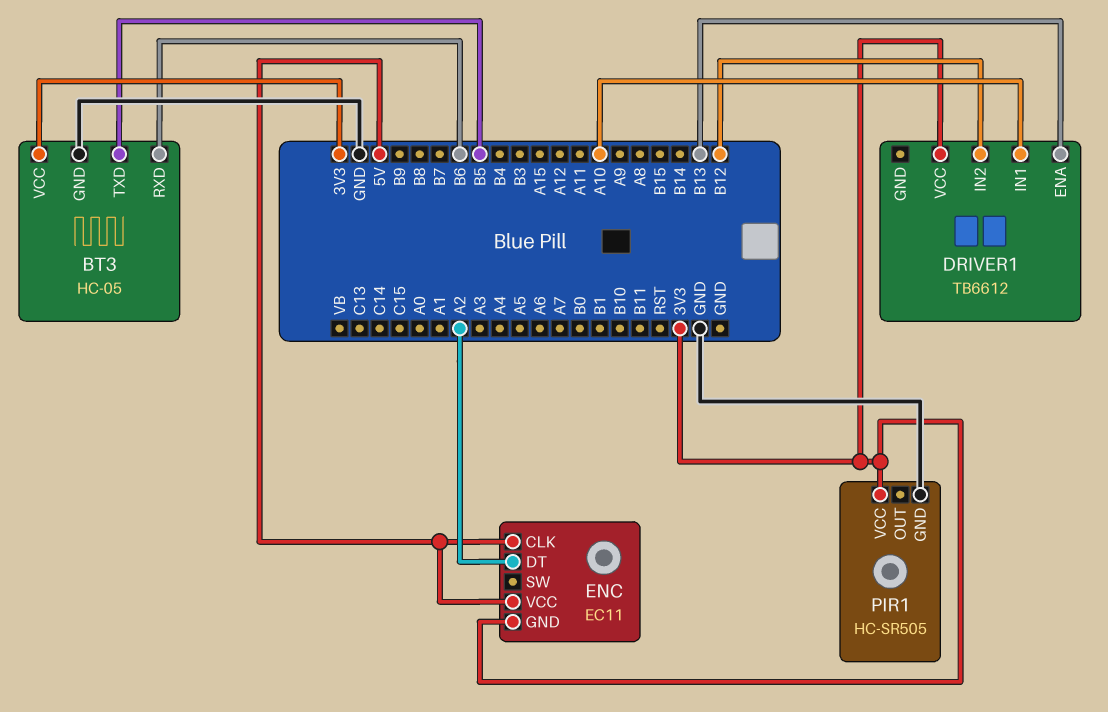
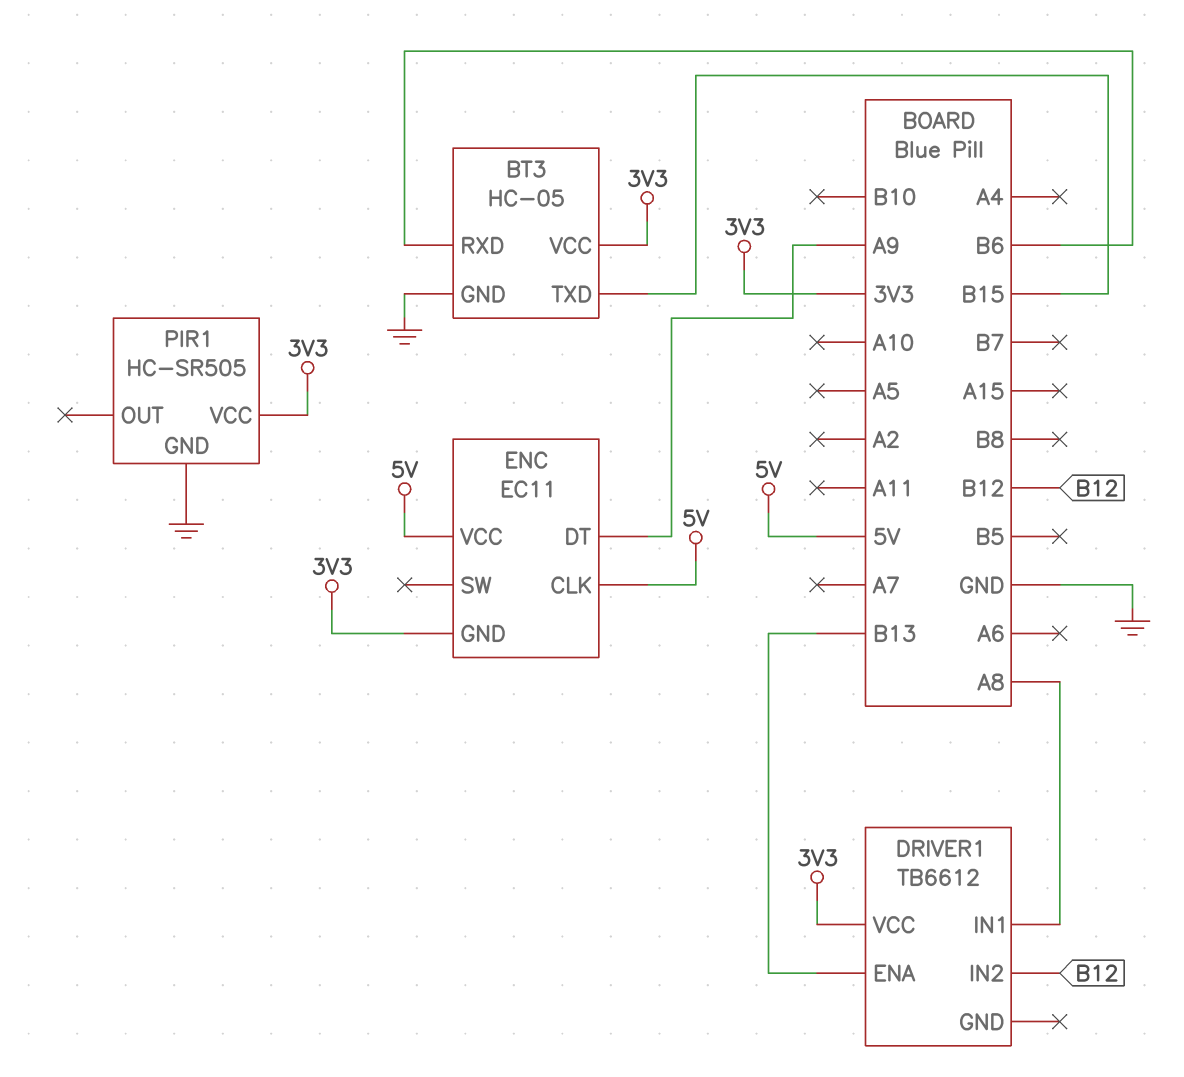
BT3 pin TXD: B5 -> B15
DRIVER1 pin IN1: A10 -> A8
ENC pin DT: A2 -> A9

